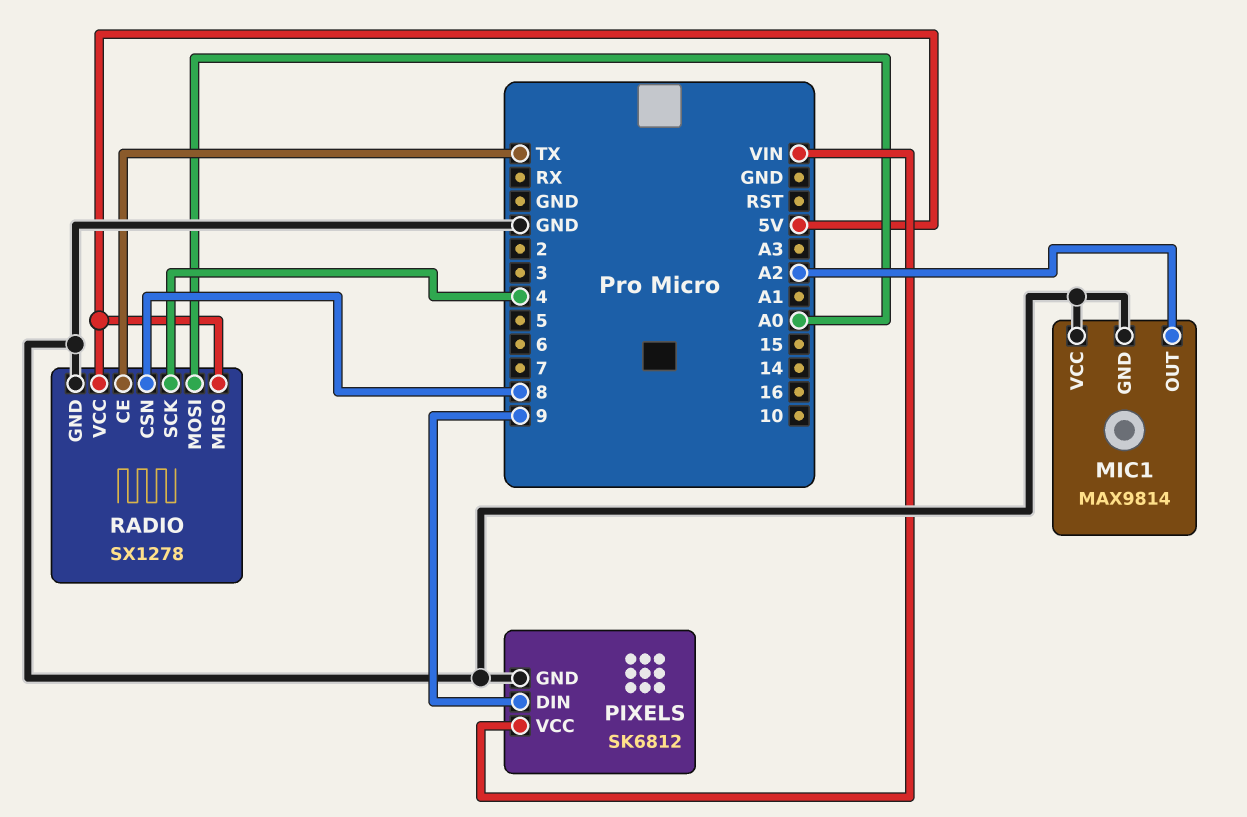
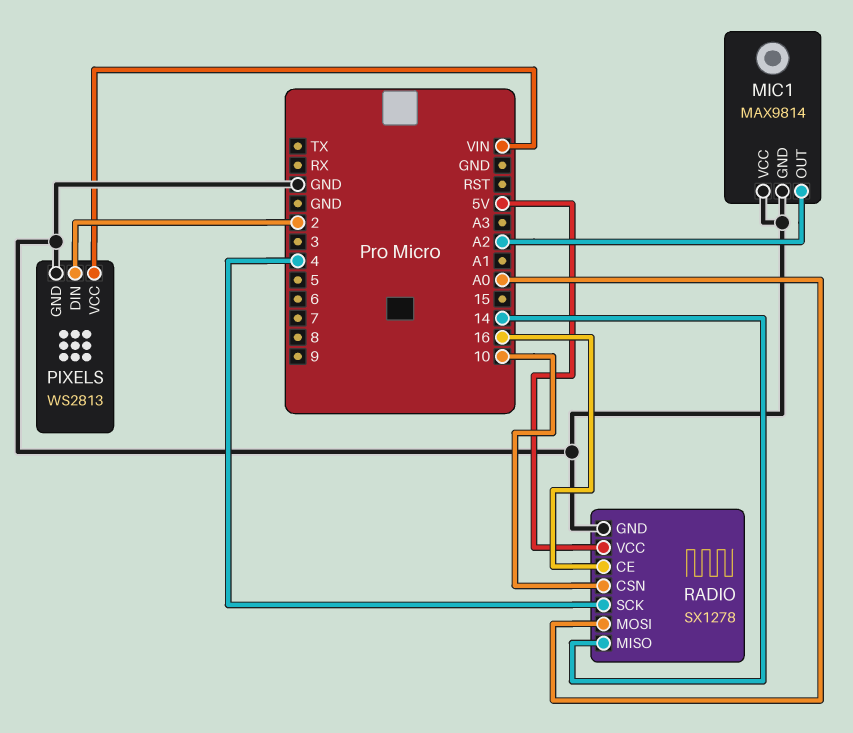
PIXELS: SK6812 -> WS2813
PIXELS pin DIN: 9 -> 2
RADIO pin CE: TX -> 16
RADIO pin CSN: 8 -> 10
RADIO pin MISO: 5V -> 14

